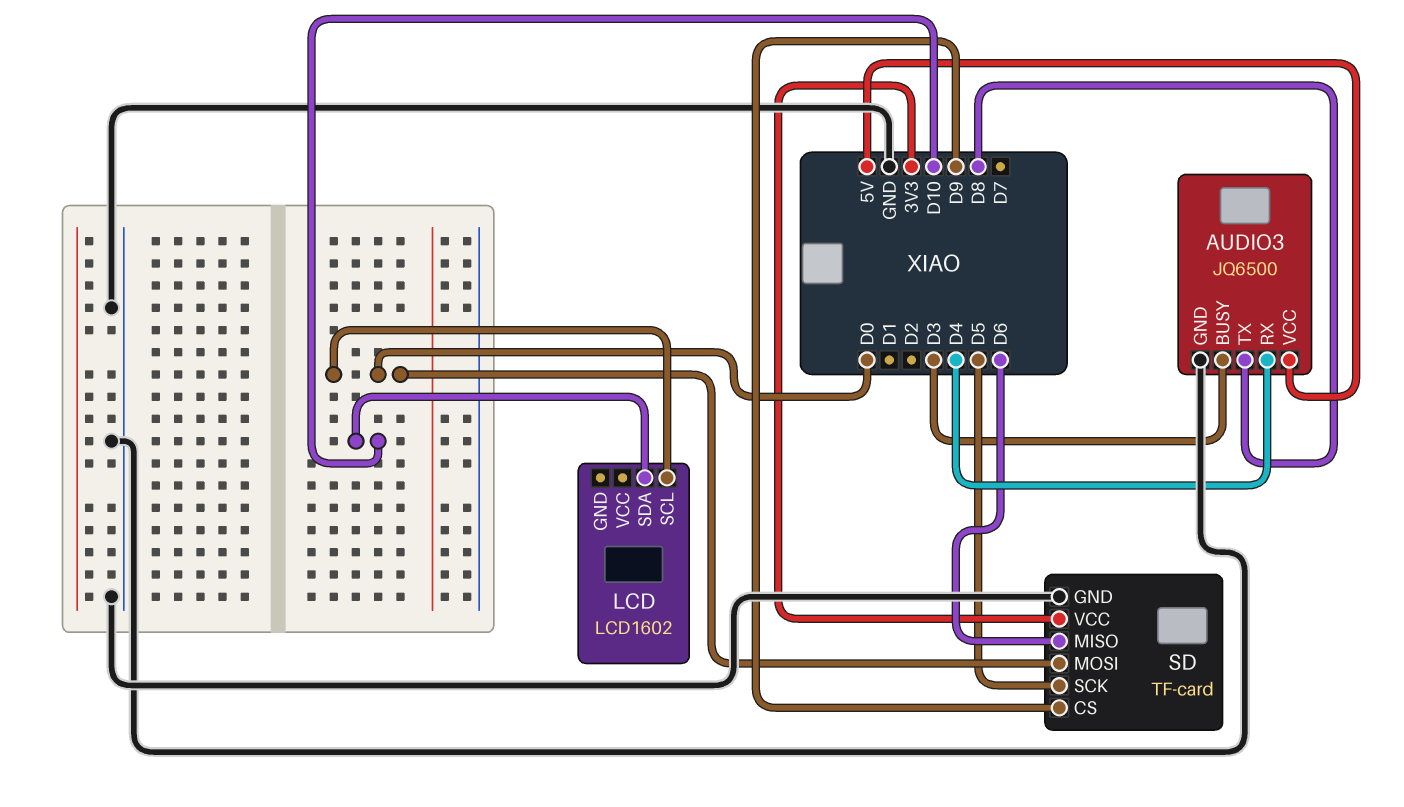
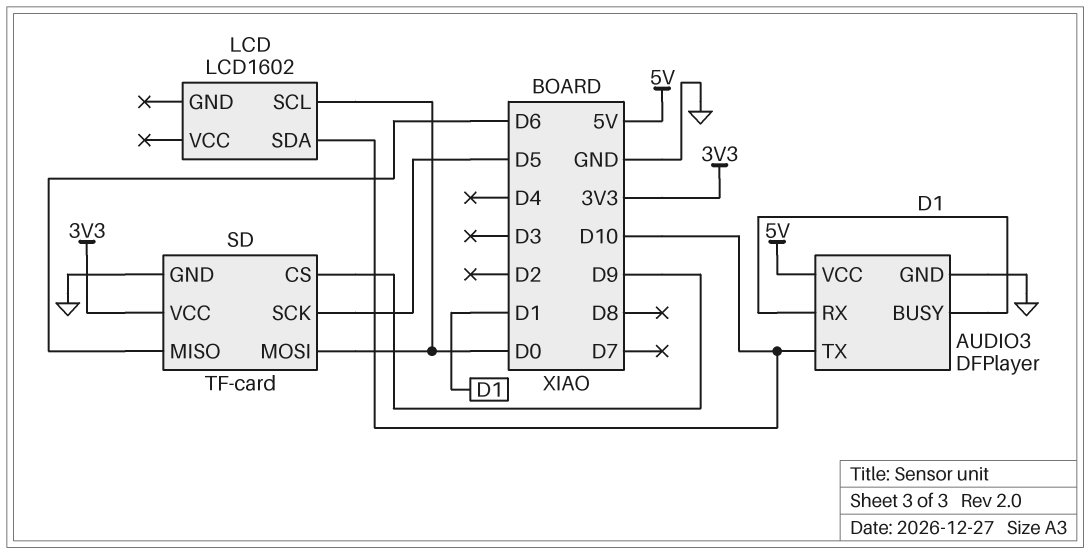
AUDIO3: JQ6500 -> DFPlayer
AUDIO3 pin BUSY: D3 -> D1
AUDIO3 pin RX: D4 -> D1
AUDIO3 pin TX: D8 -> D10

